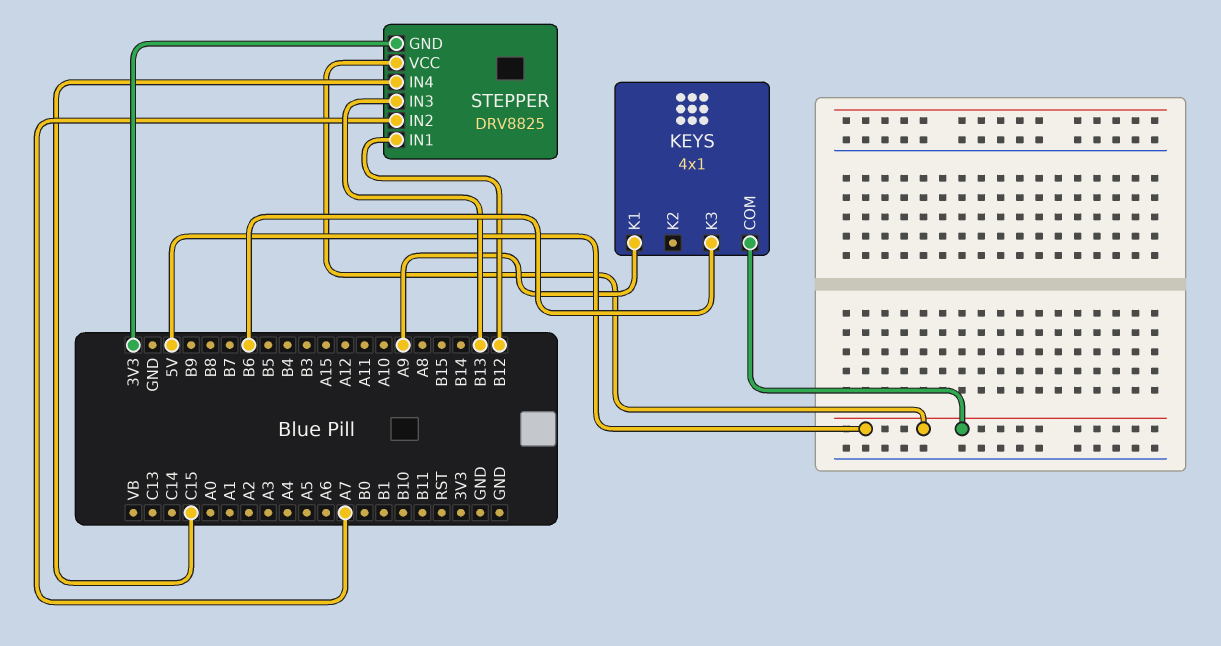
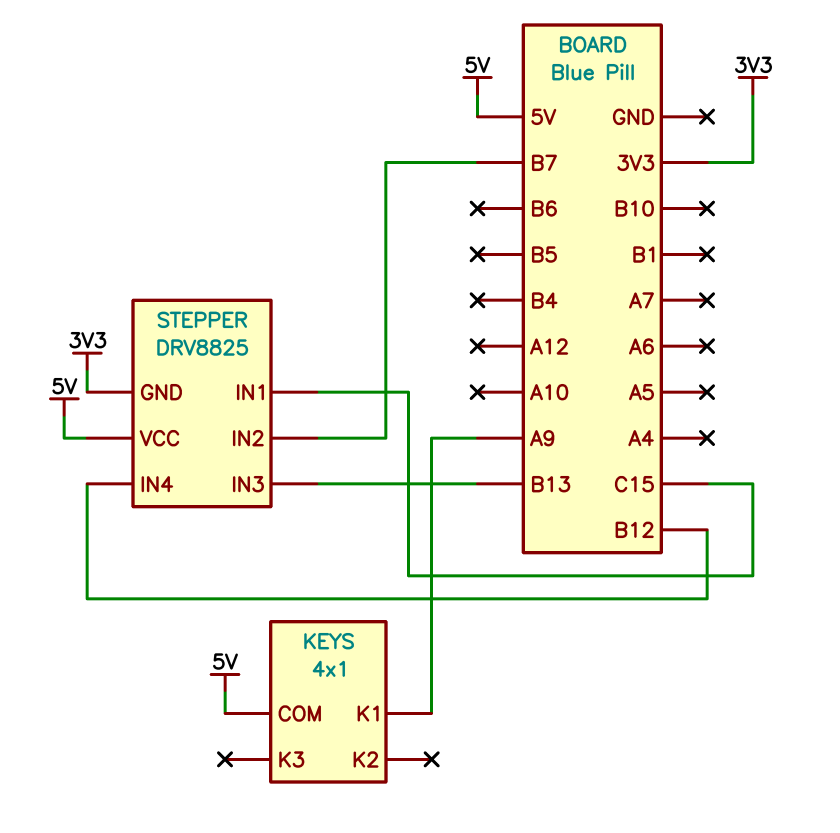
KEYS pin K3: B6 -> none
STEPPER pin IN1: B12 -> C15
STEPPER pin IN2: A7 -> B7
STEPPER pin IN4: C15 -> B12

